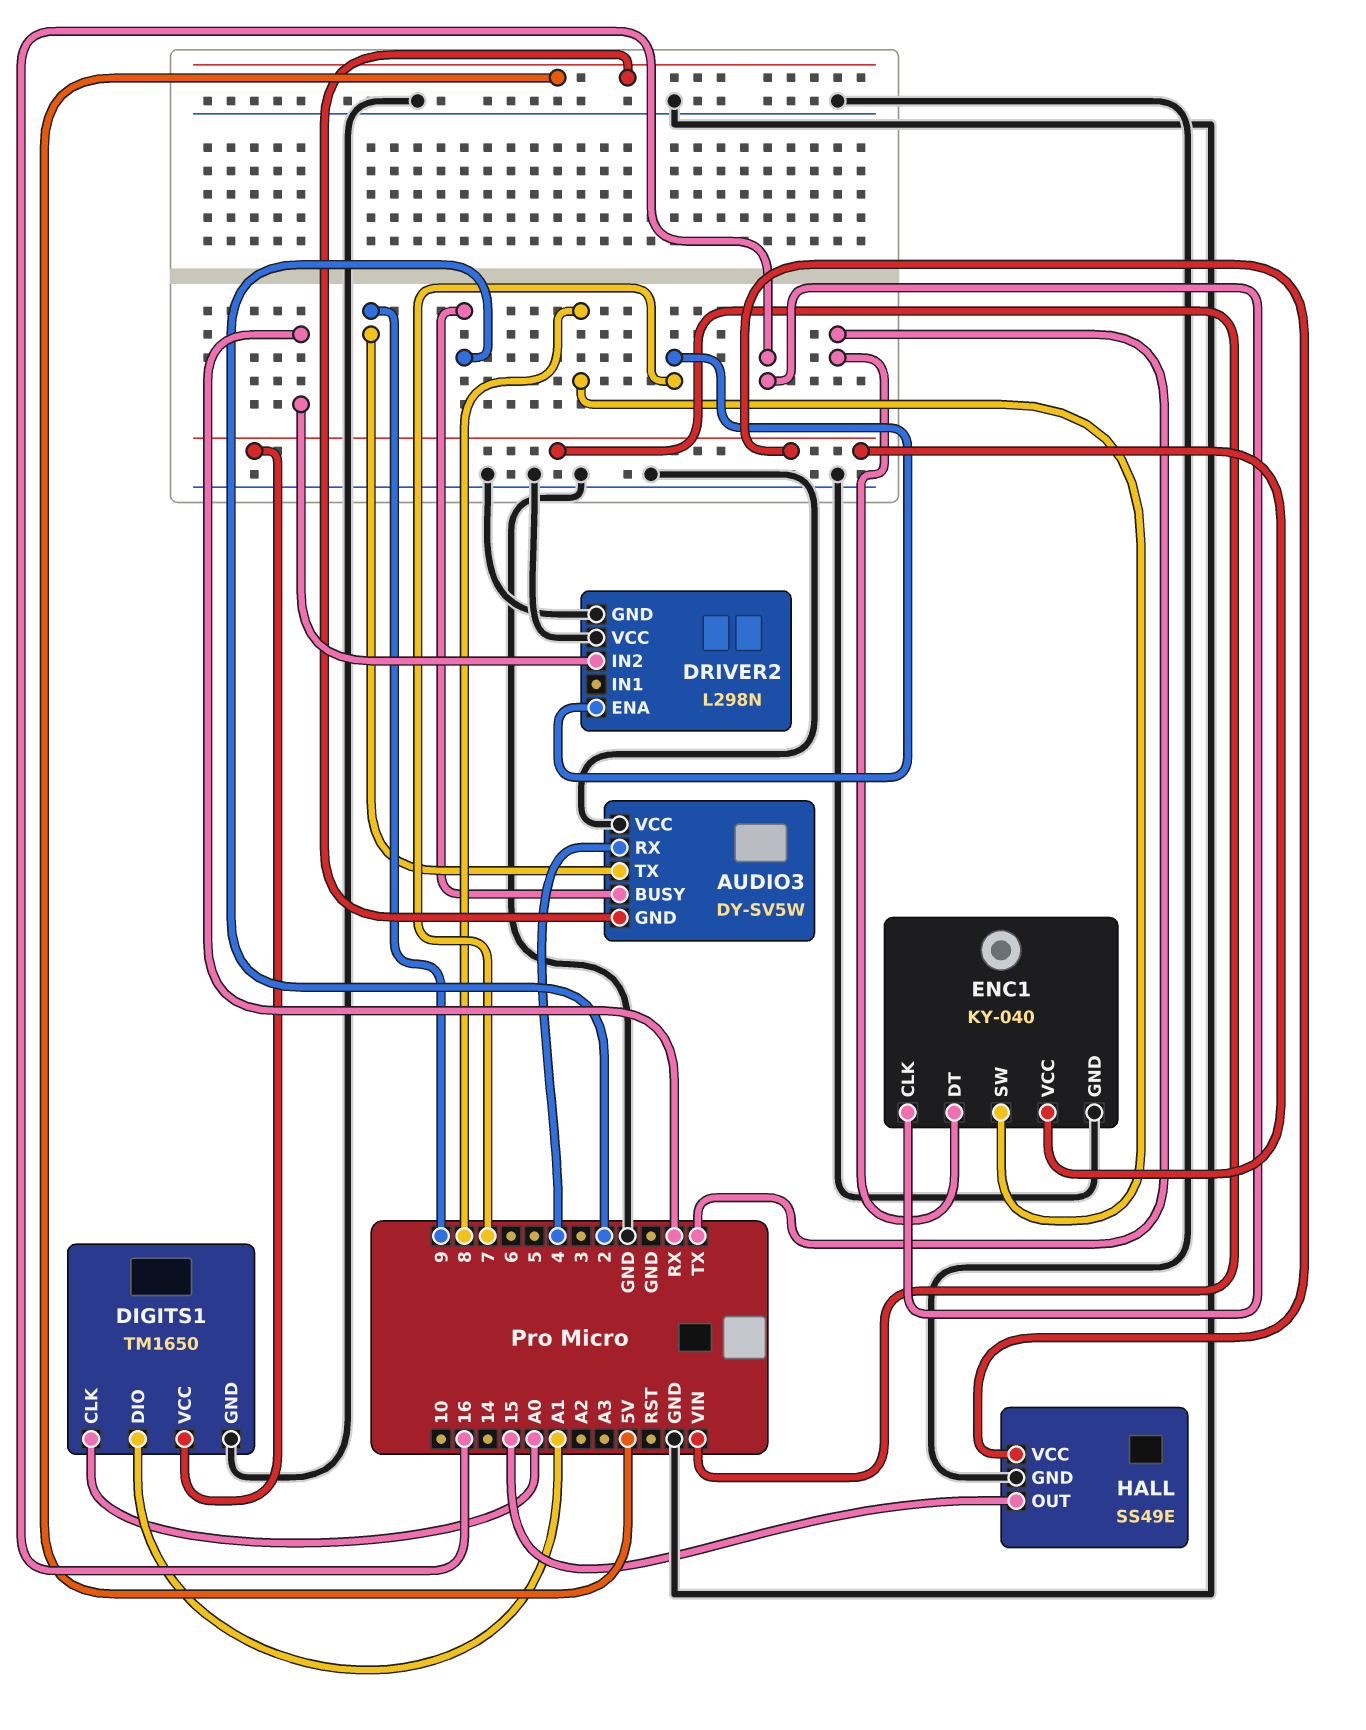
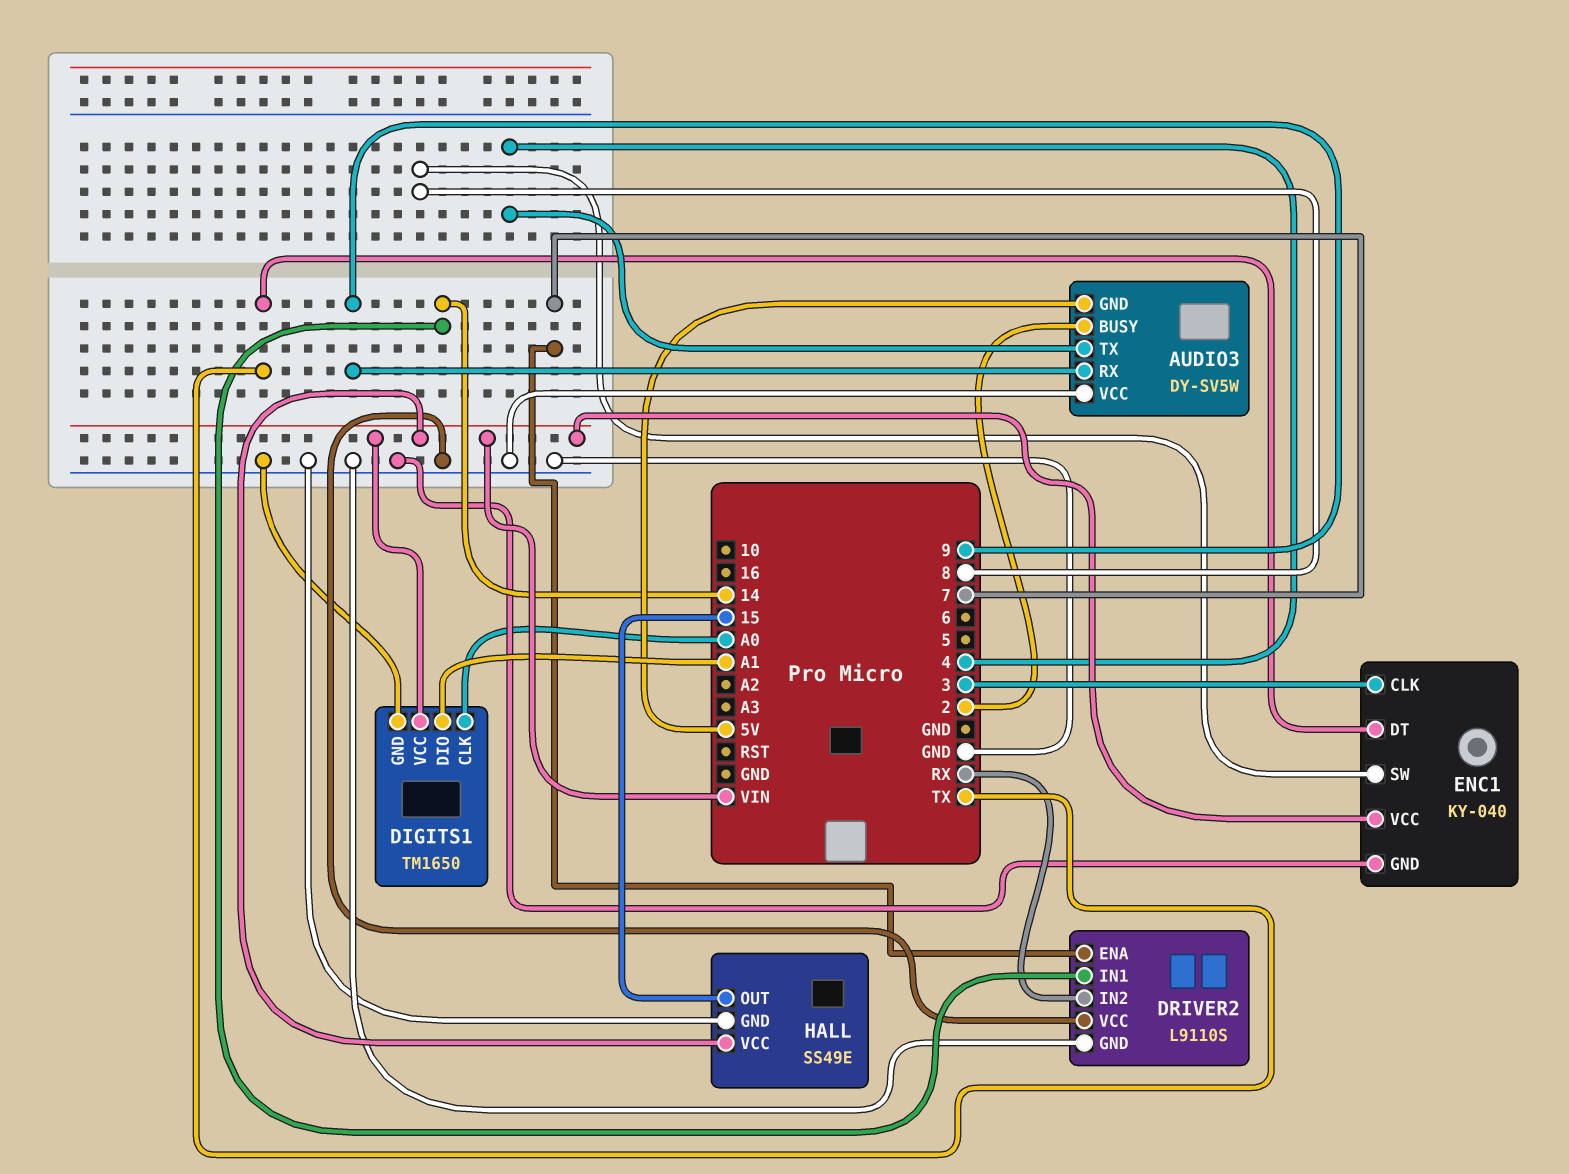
AUDIO3 pin RX: 4 -> 9
AUDIO3 pin TX: 9 -> 4
DRIVER2: L298N -> L9110S
DRIVER2 pin IN1: none -> 14
ENC1 pin CLK: 16 -> 3

